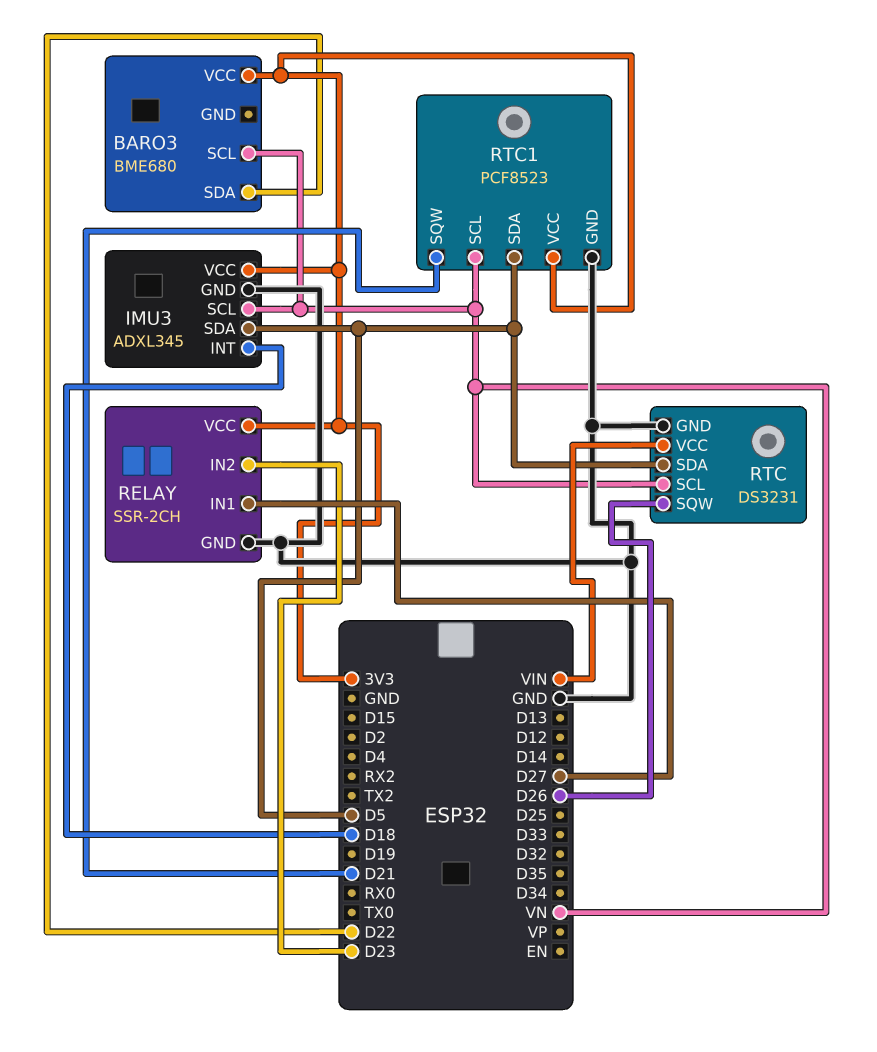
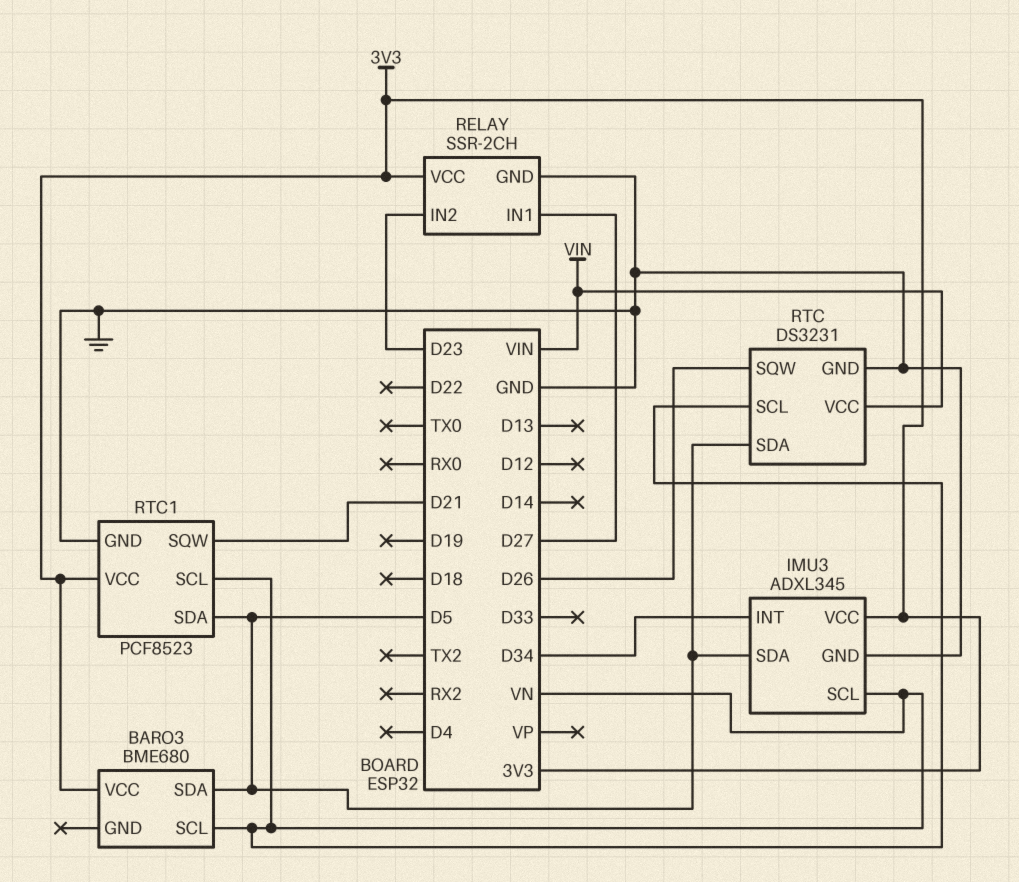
BARO3 pin SDA: D22 -> D5
IMU3 pin INT: D18 -> D34

